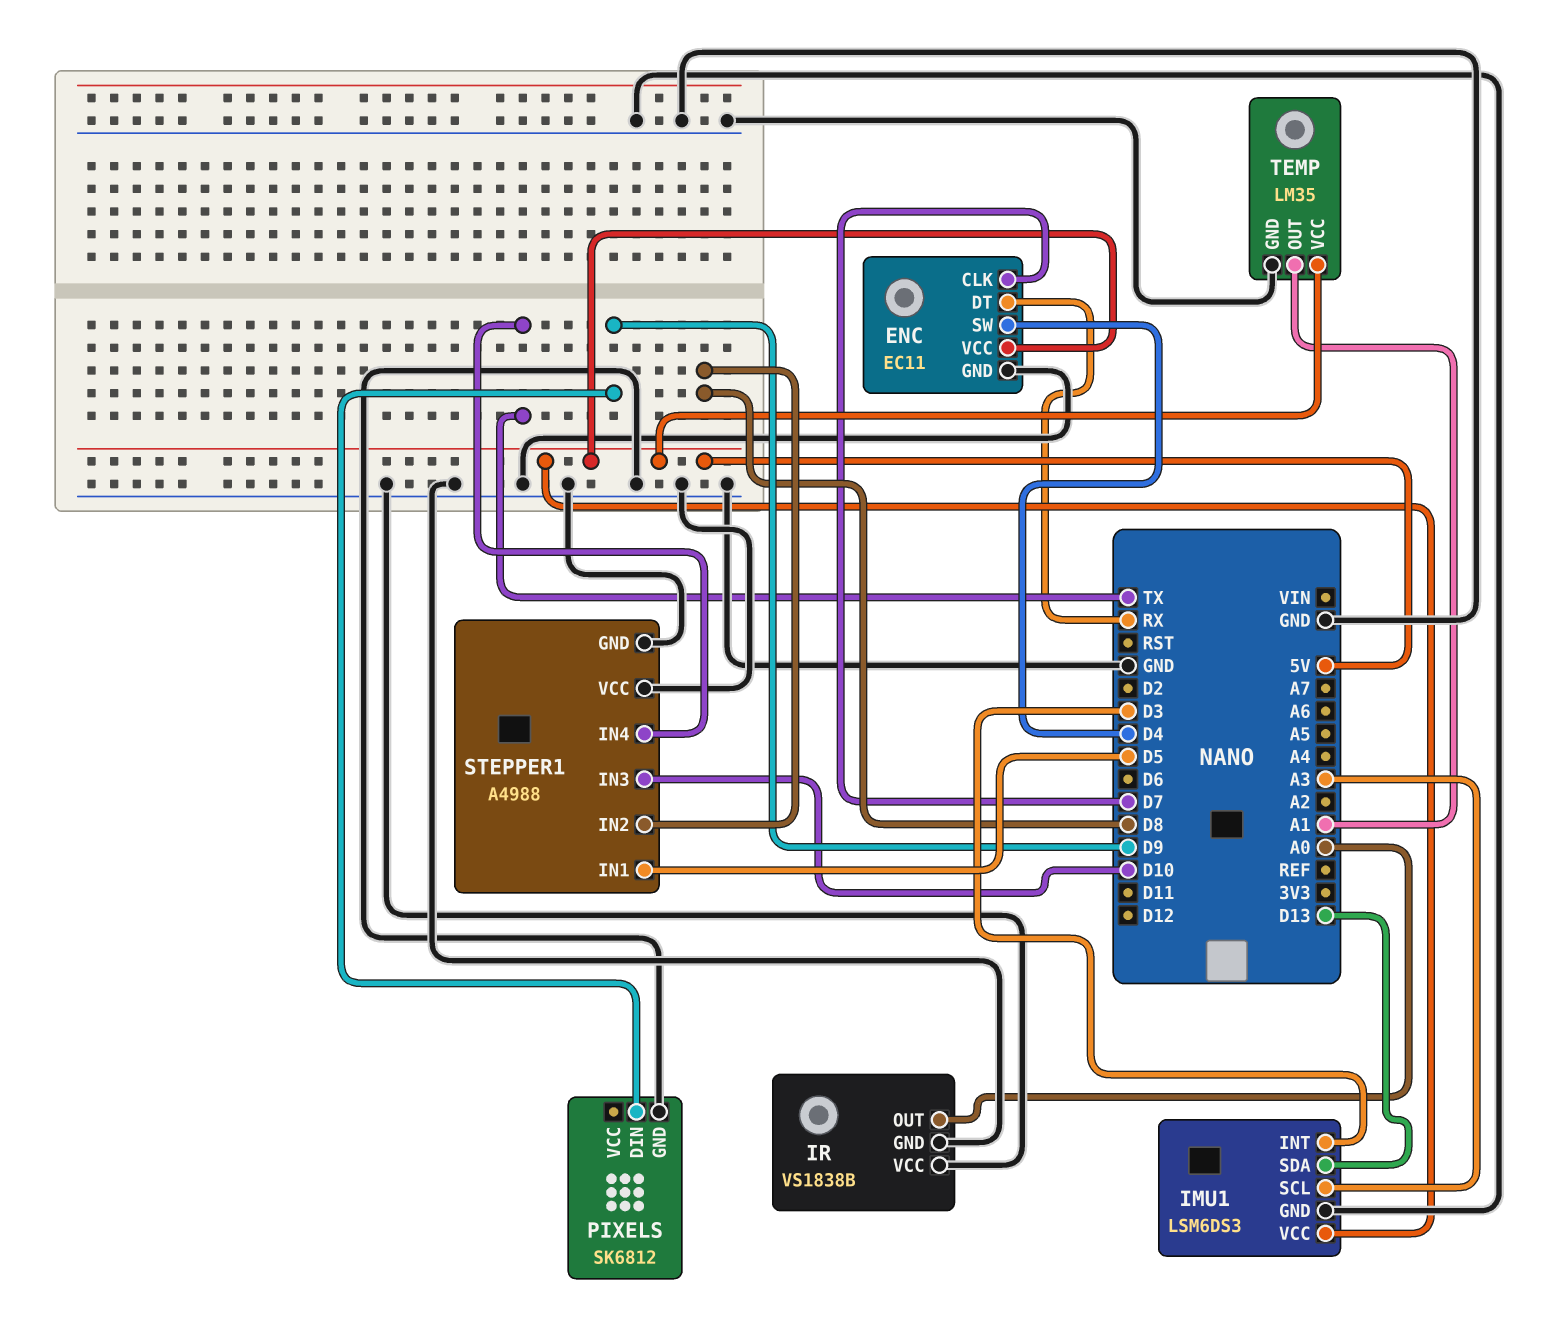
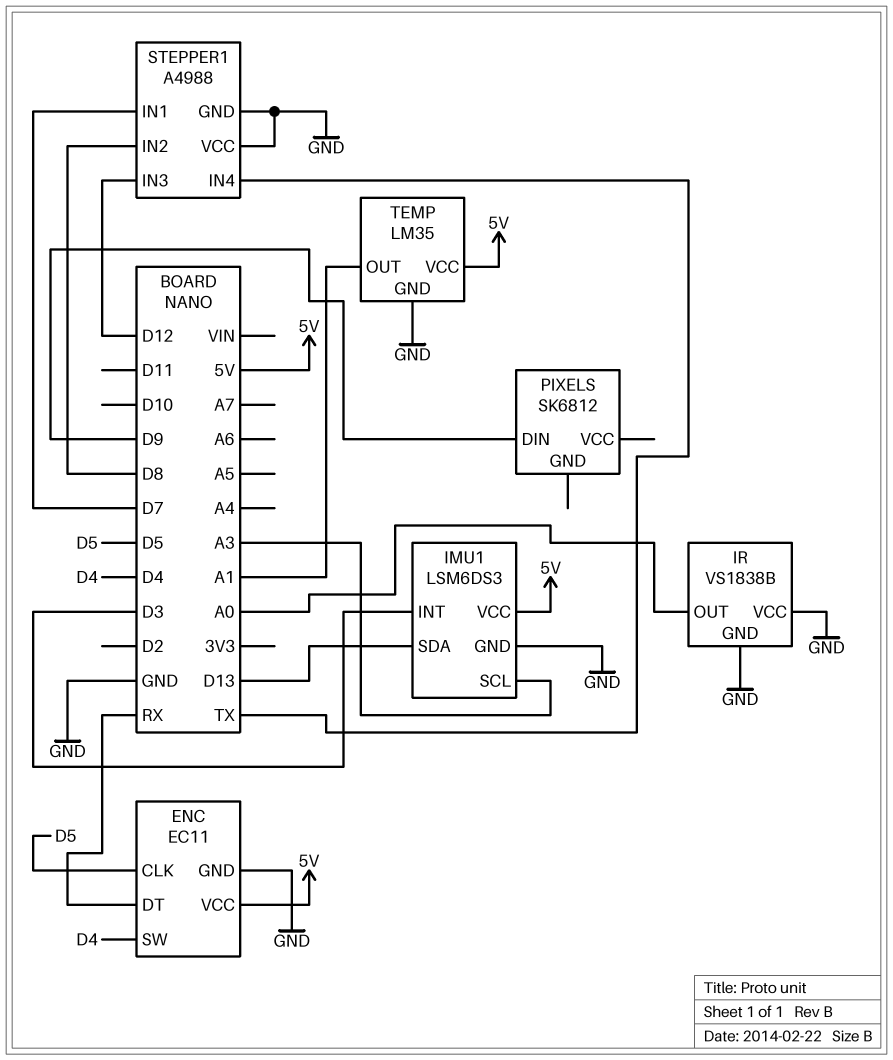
ENC pin CLK: D7 -> D5
PIXELS pin GND: GND -> none
STEPPER1 pin IN1: D5 -> D7
STEPPER1 pin IN3: D10 -> D12

